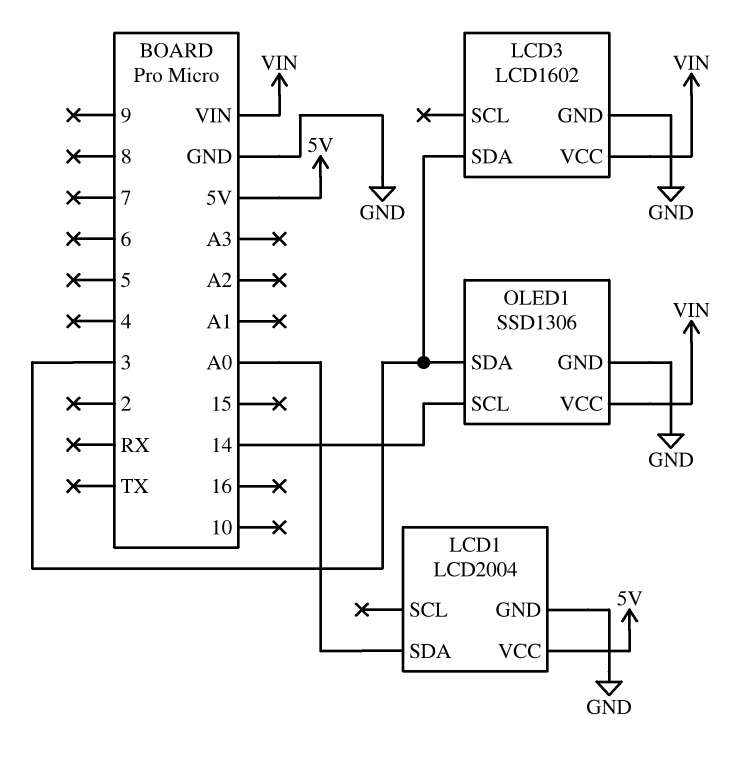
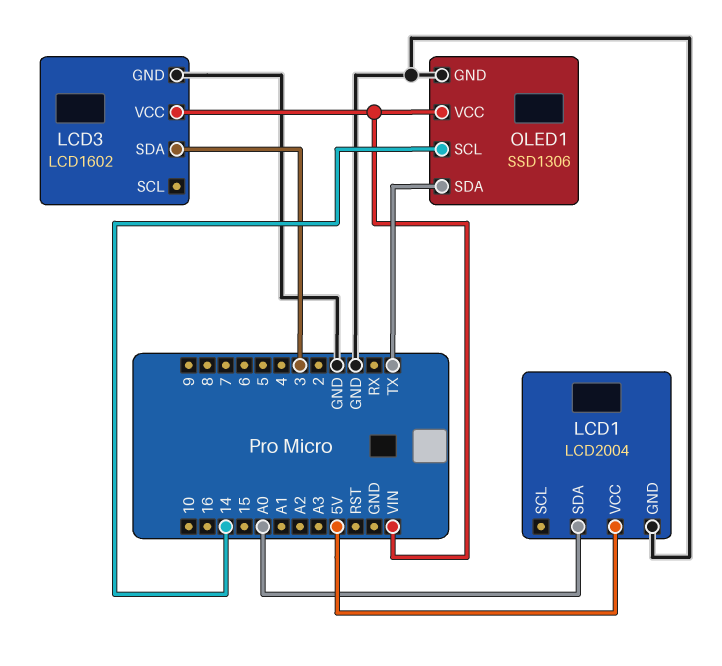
OLED1 pin SDA: 3 -> TX

